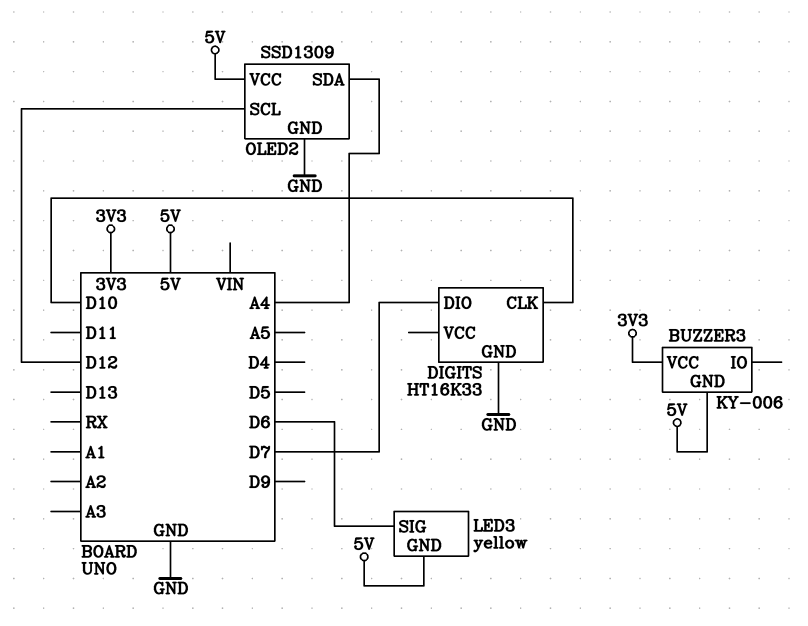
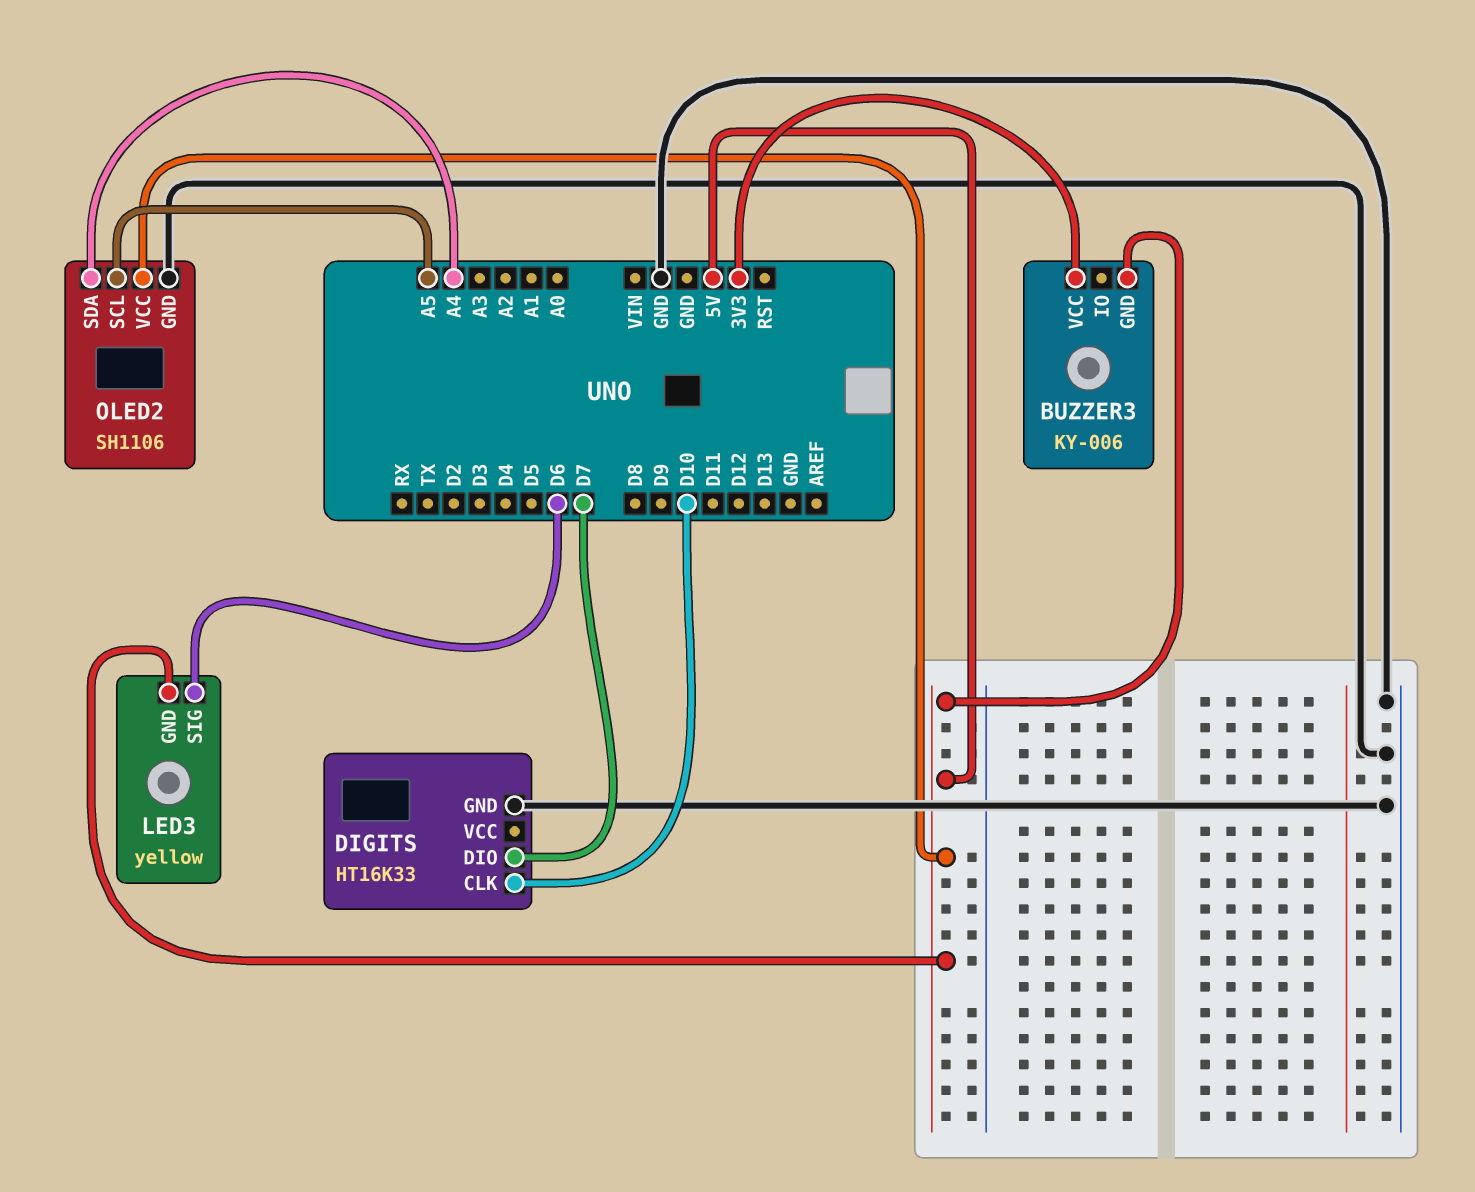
OLED2: SSD1309 -> SH1106
OLED2 pin SCL: D12 -> A5

